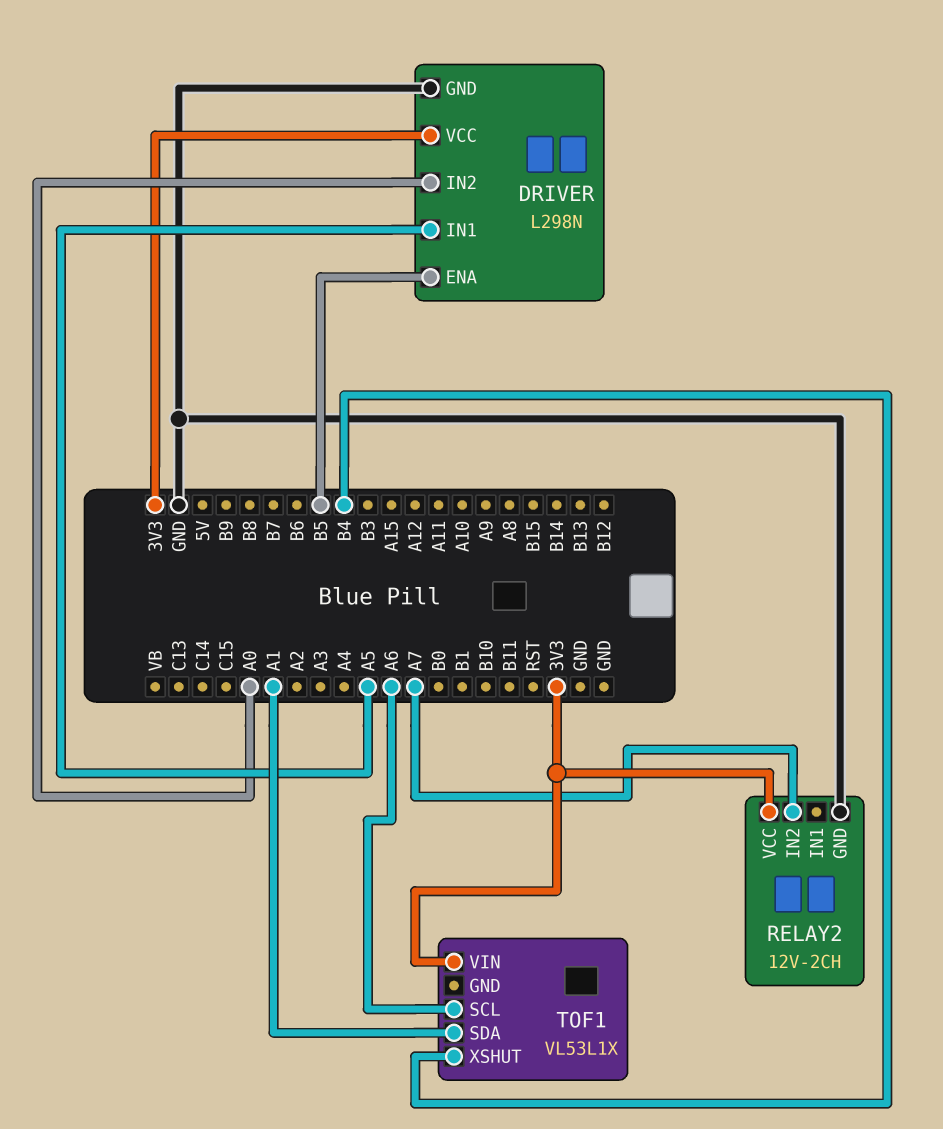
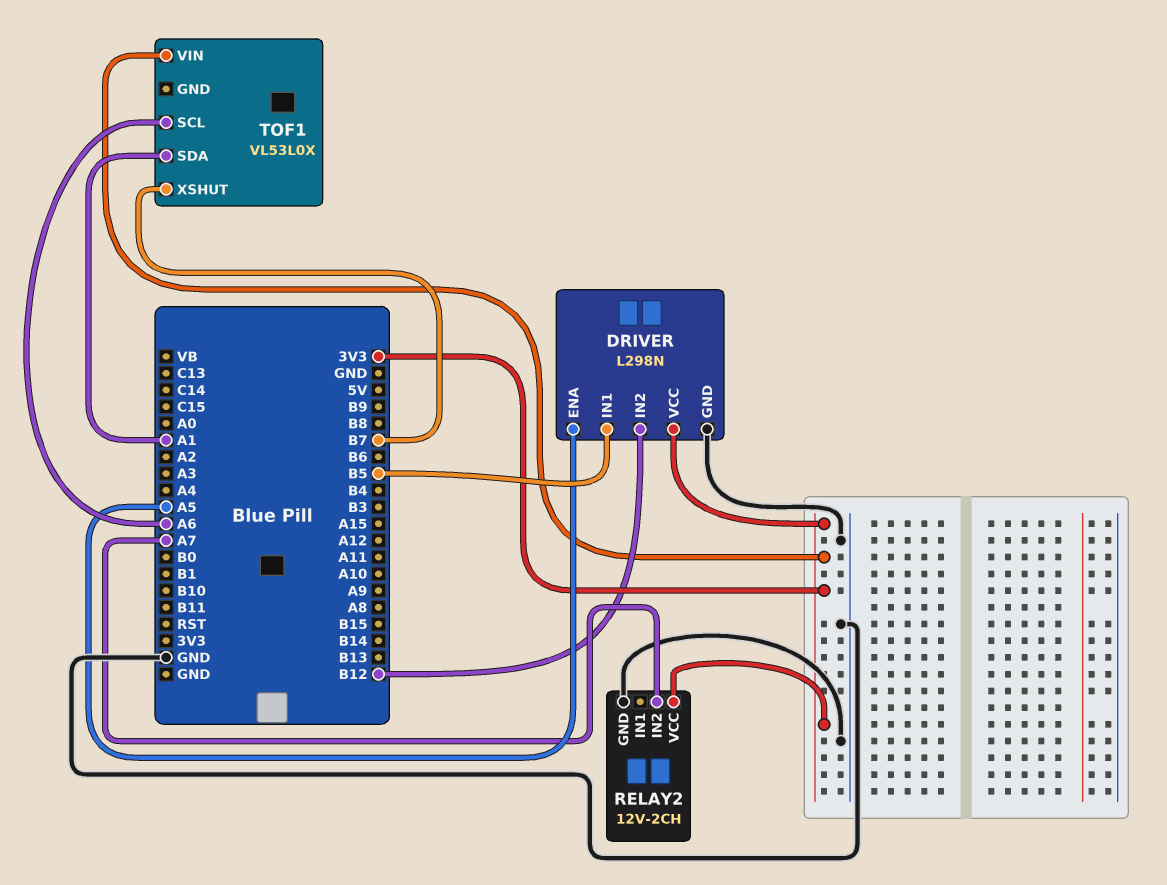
DRIVER pin ENA: B5 -> A5
DRIVER pin IN1: A5 -> B5
DRIVER pin IN2: A0 -> B12
TOF1: VL53L1X -> VL53L0X
TOF1 pin XSHUT: B4 -> B7

